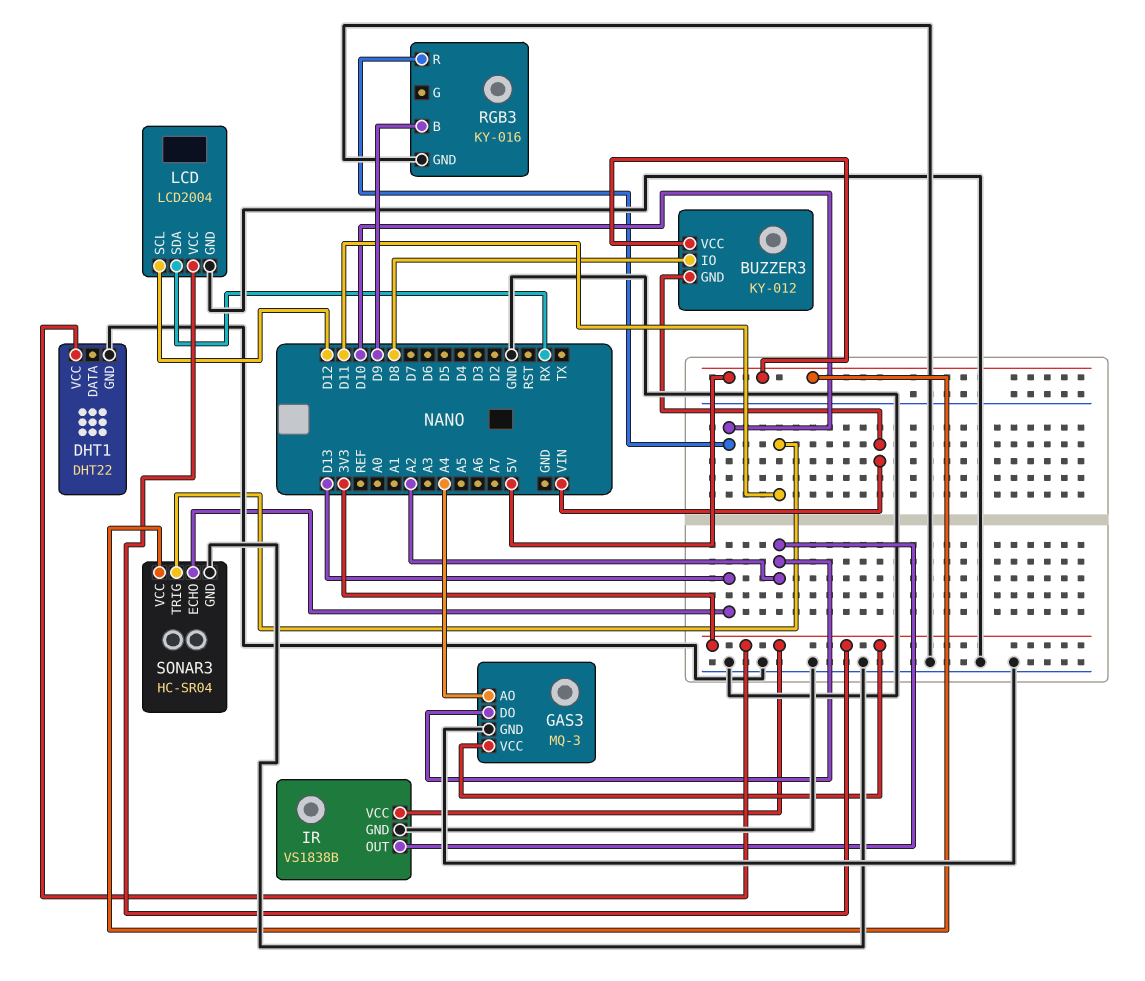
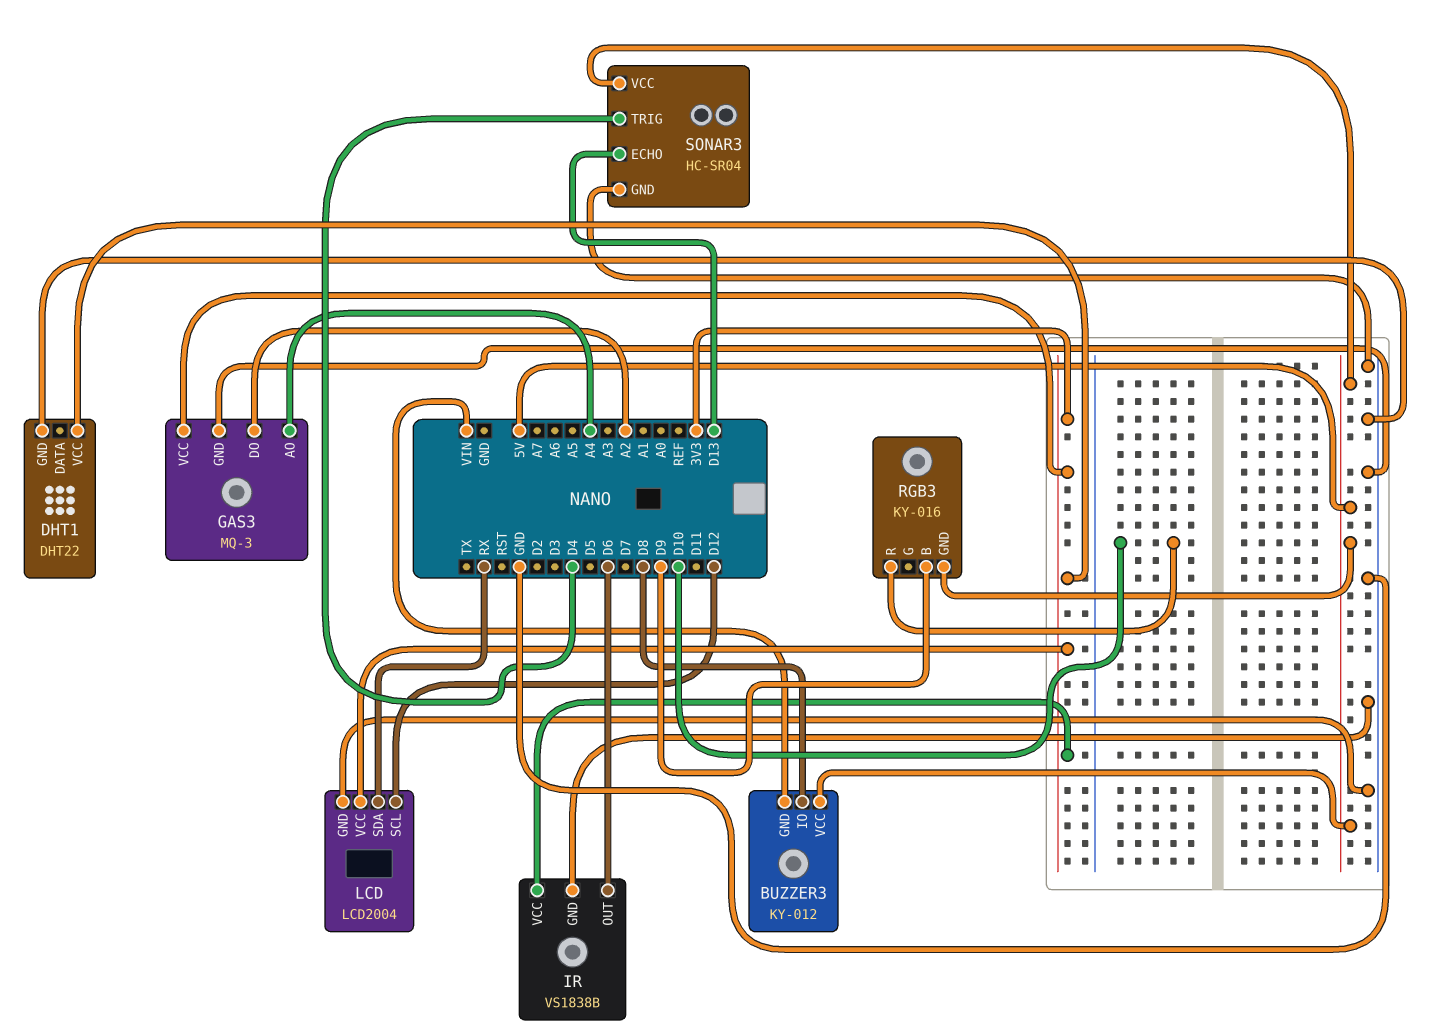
IR pin OUT: A2 -> D6
RGB3 pin GND: GND -> 5V
SONAR3 pin TRIG: D11 -> D4

